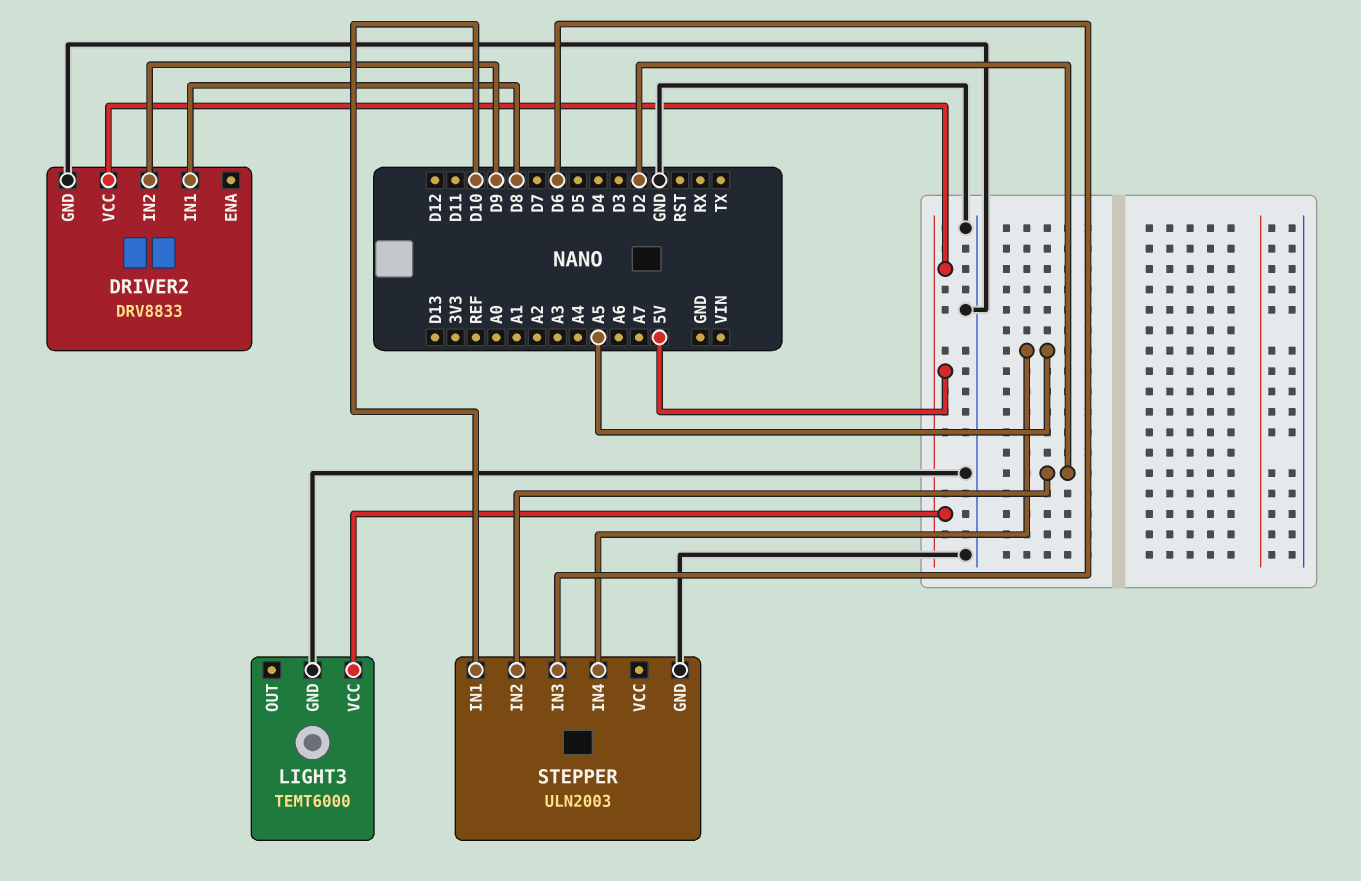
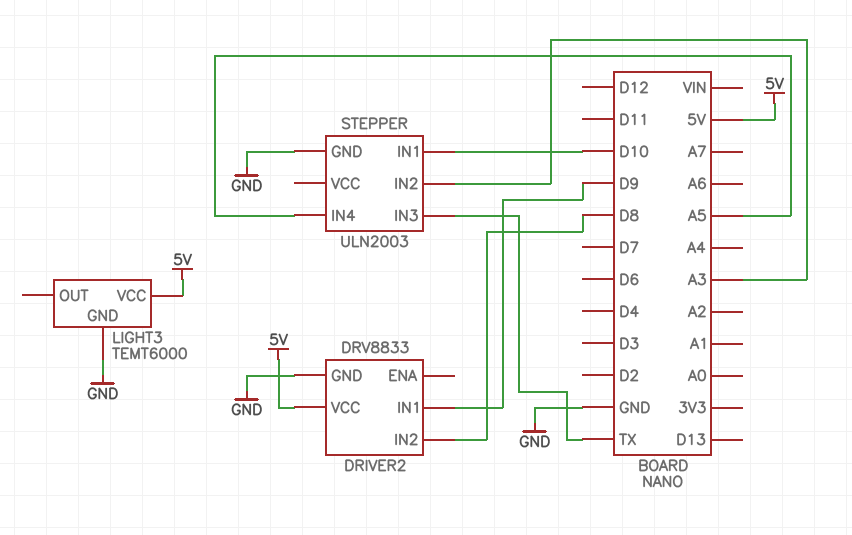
DRIVER2 pin IN1: D8 -> D9
DRIVER2 pin IN2: D9 -> D8
STEPPER pin IN2: D2 -> A3
STEPPER pin IN3: D6 -> TX

